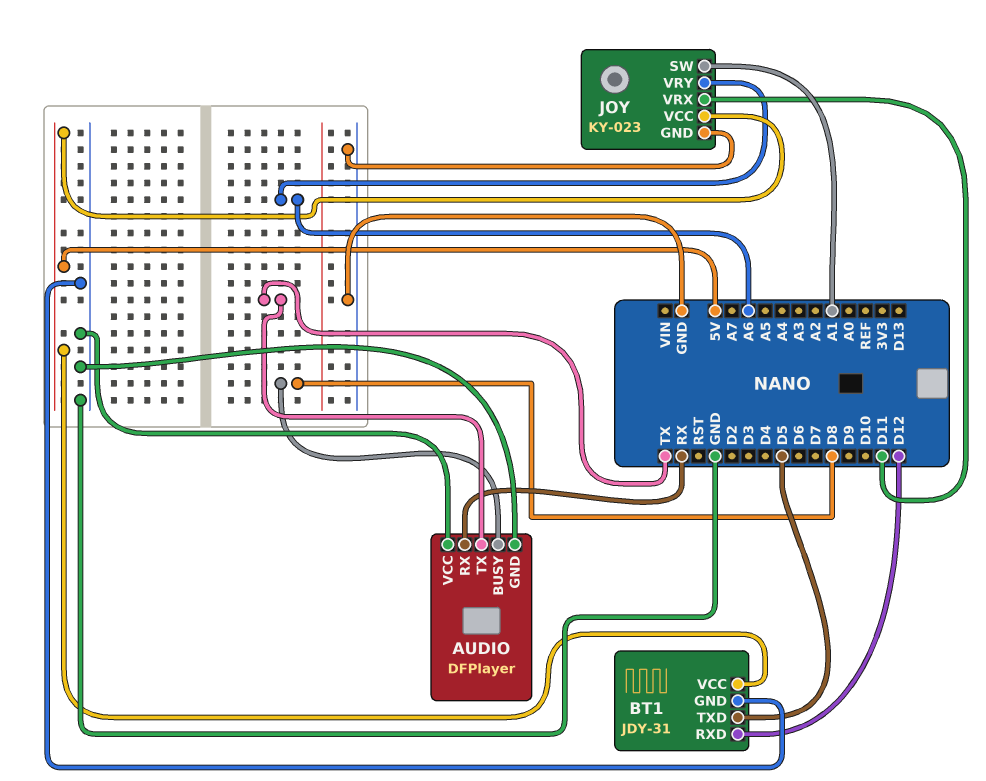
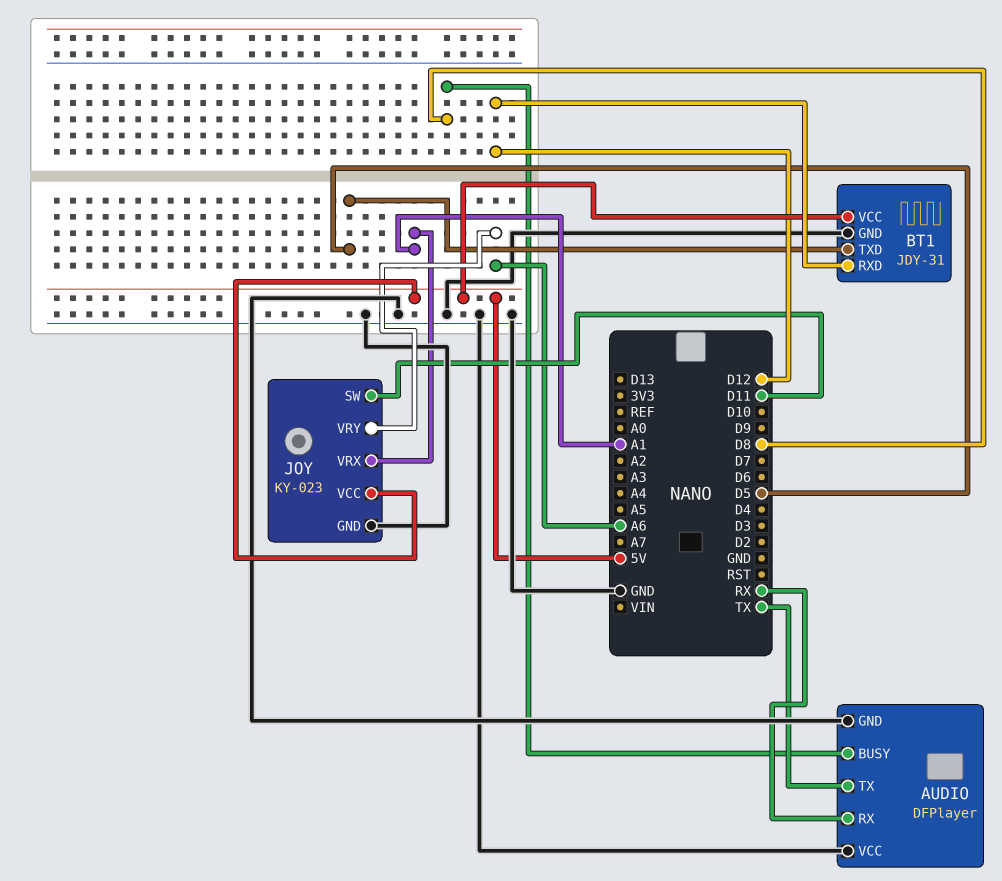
JOY pin SW: A1 -> D11
JOY pin VRX: D11 -> A1

